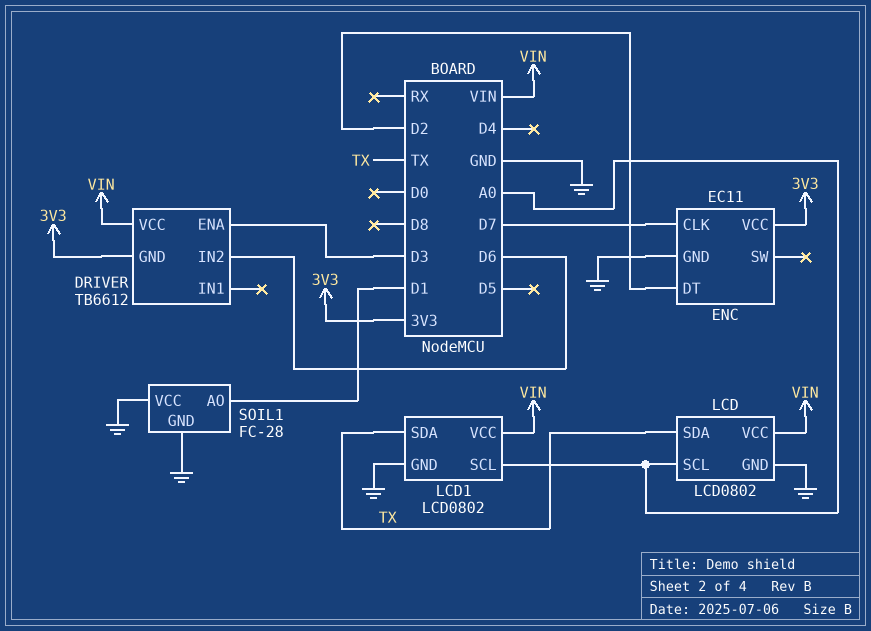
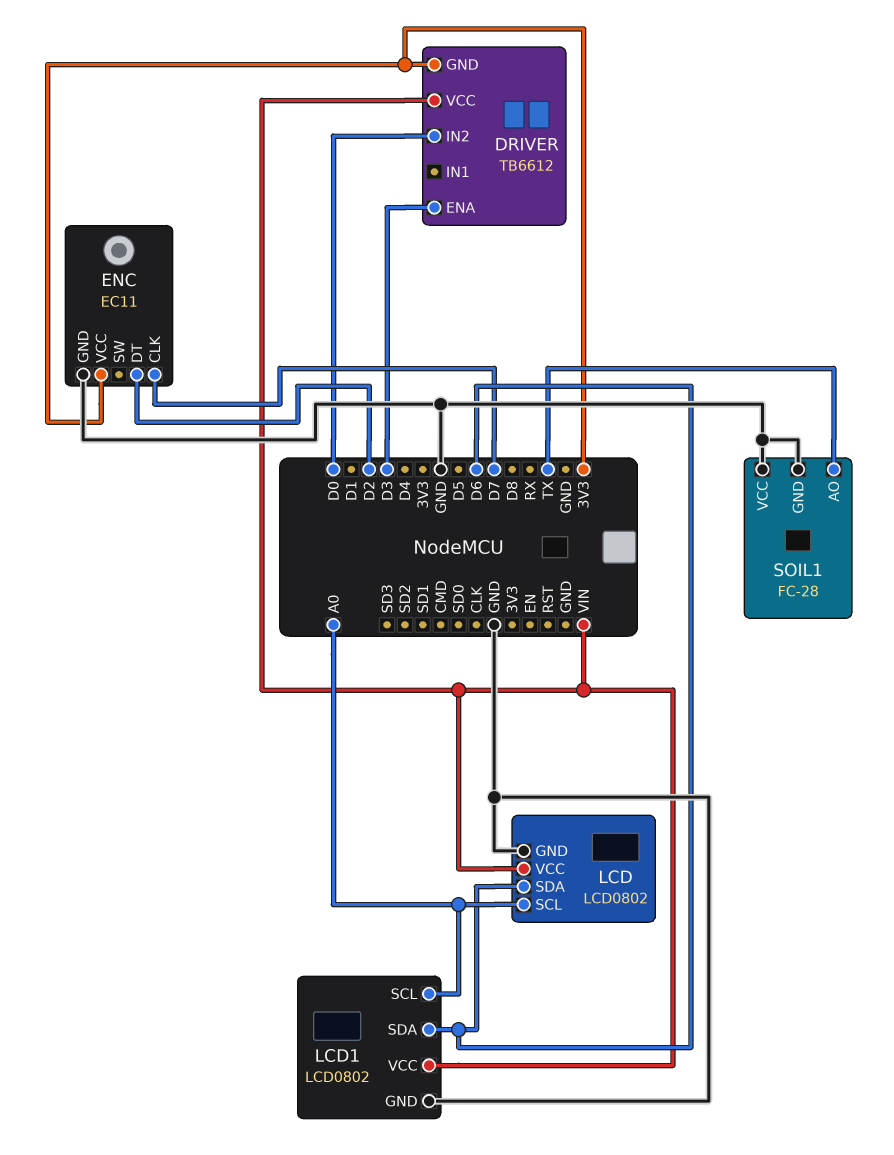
DRIVER pin IN2: D6 -> D0
LCD pin SDA: TX -> D6
LCD1 pin SDA: TX -> D6
SOIL1 pin AO: D1 -> TX

